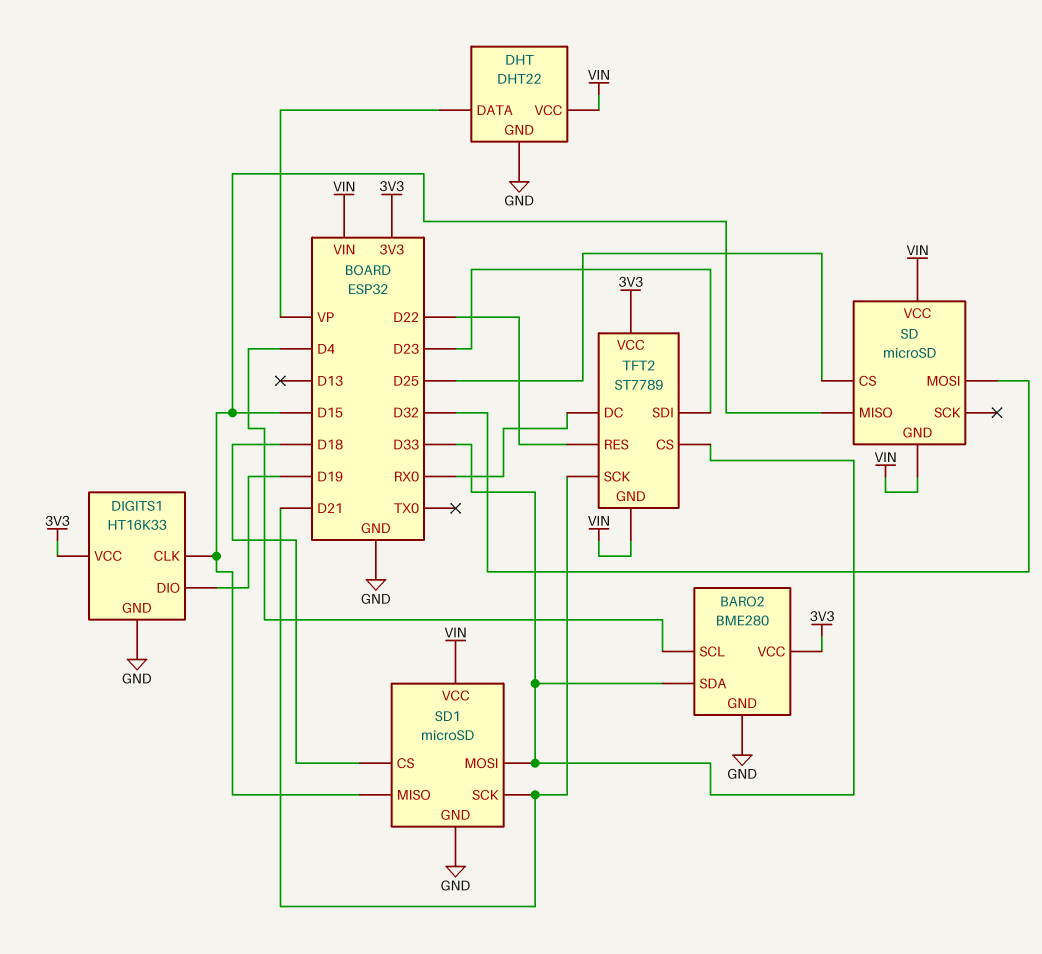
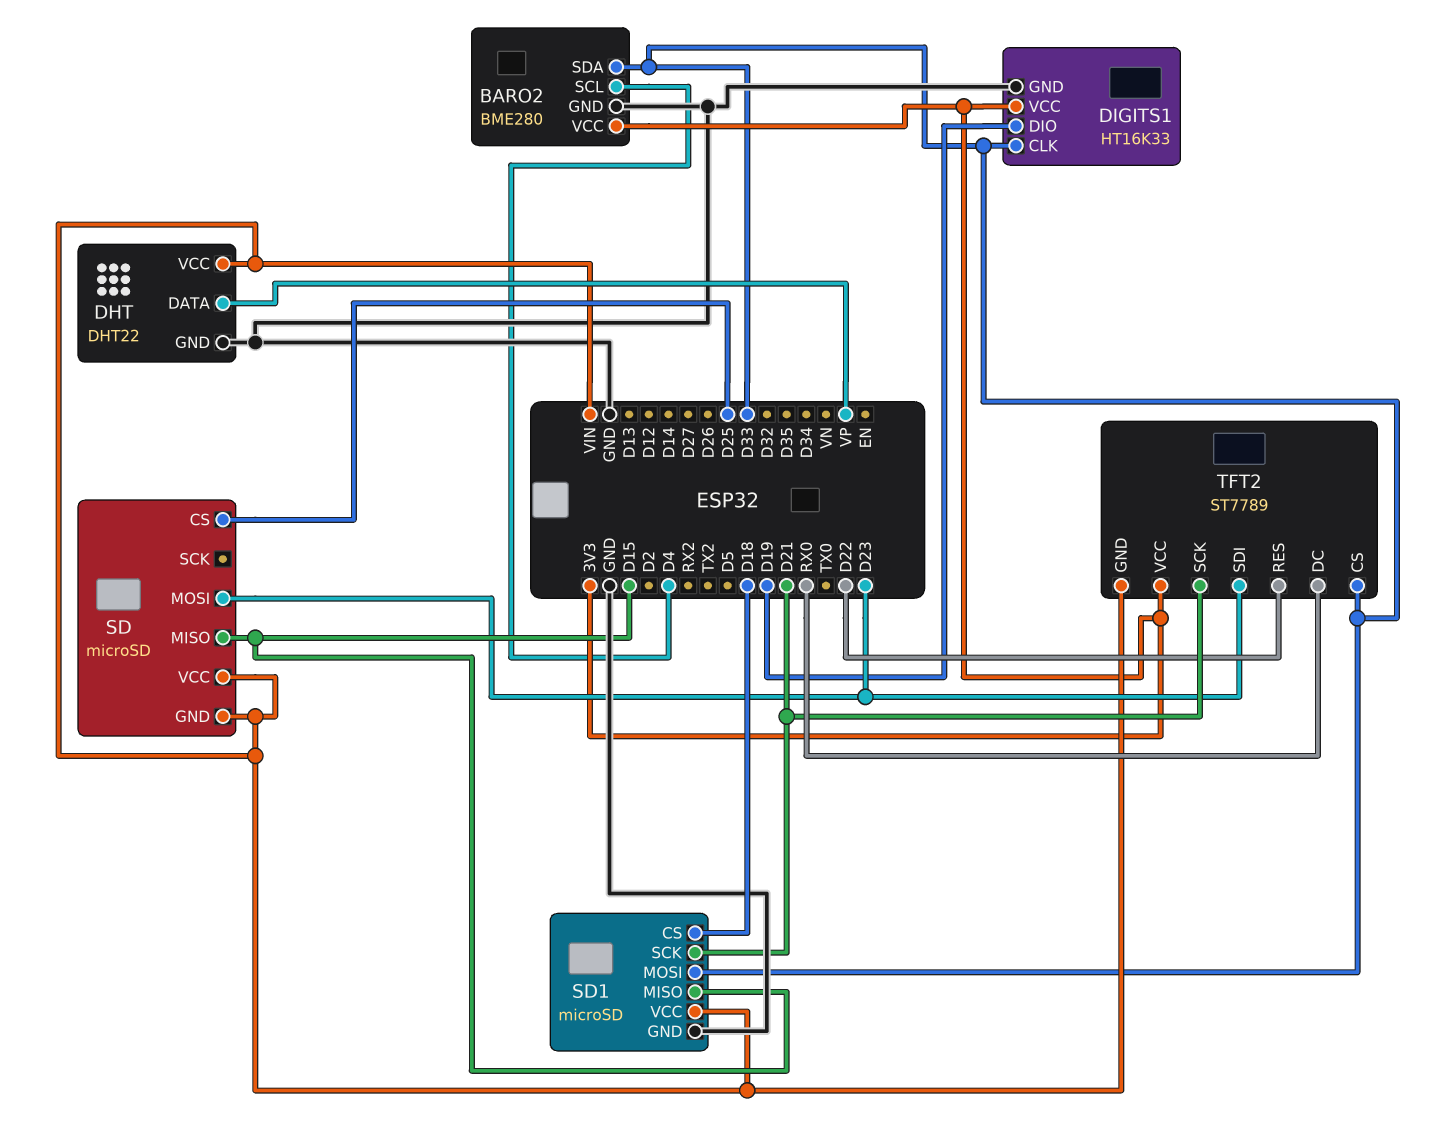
DIGITS1 pin CLK: D15 -> D33
SD pin MOSI: D32 -> D23

